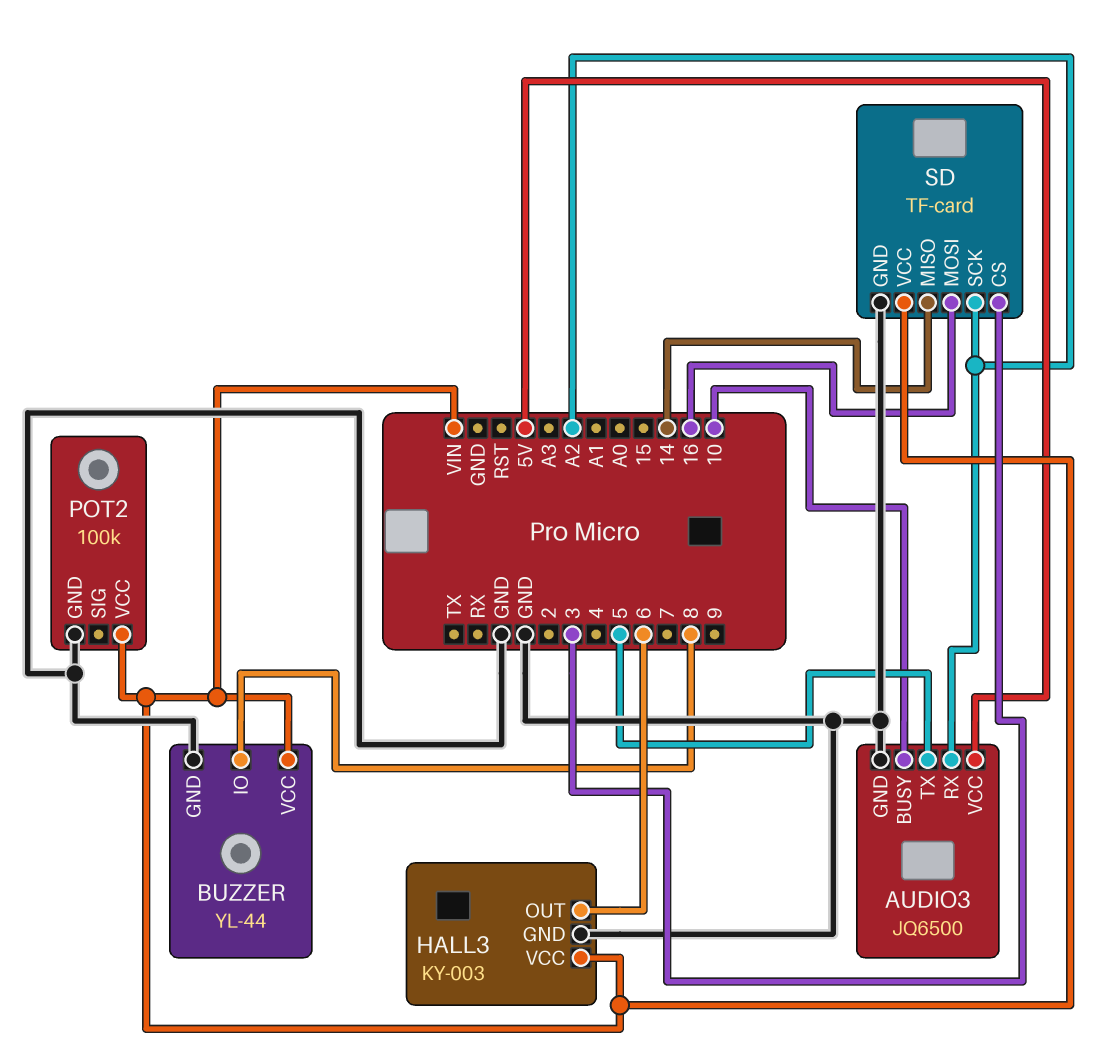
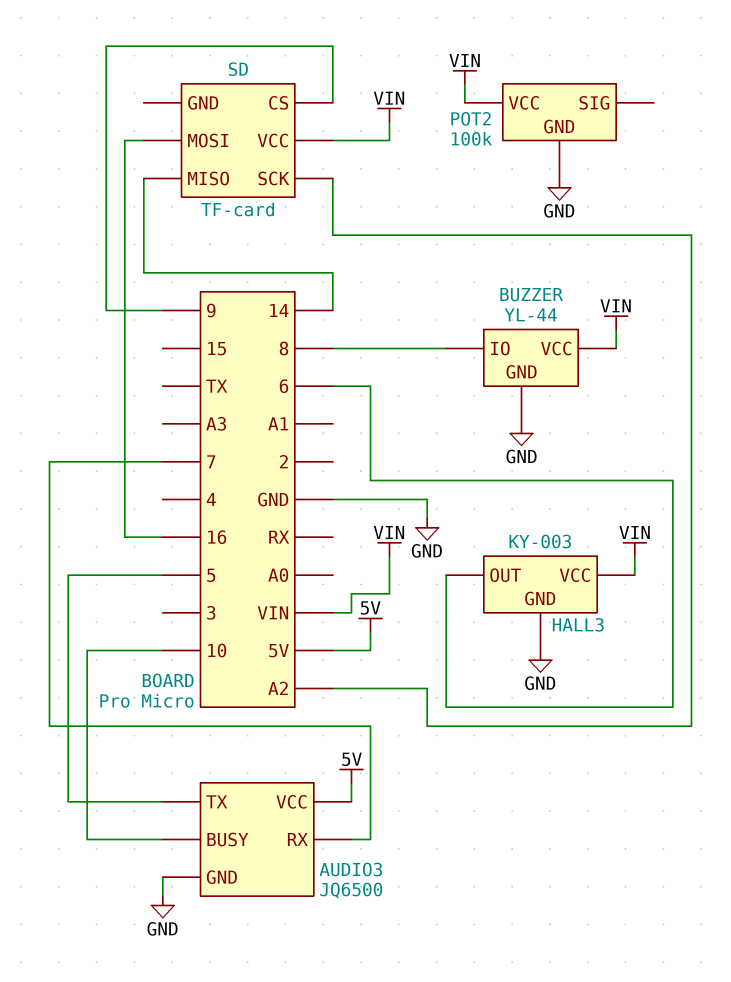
AUDIO3 pin RX: A2 -> 7
SD pin CS: 3 -> 9
SD pin GND: GND -> none

